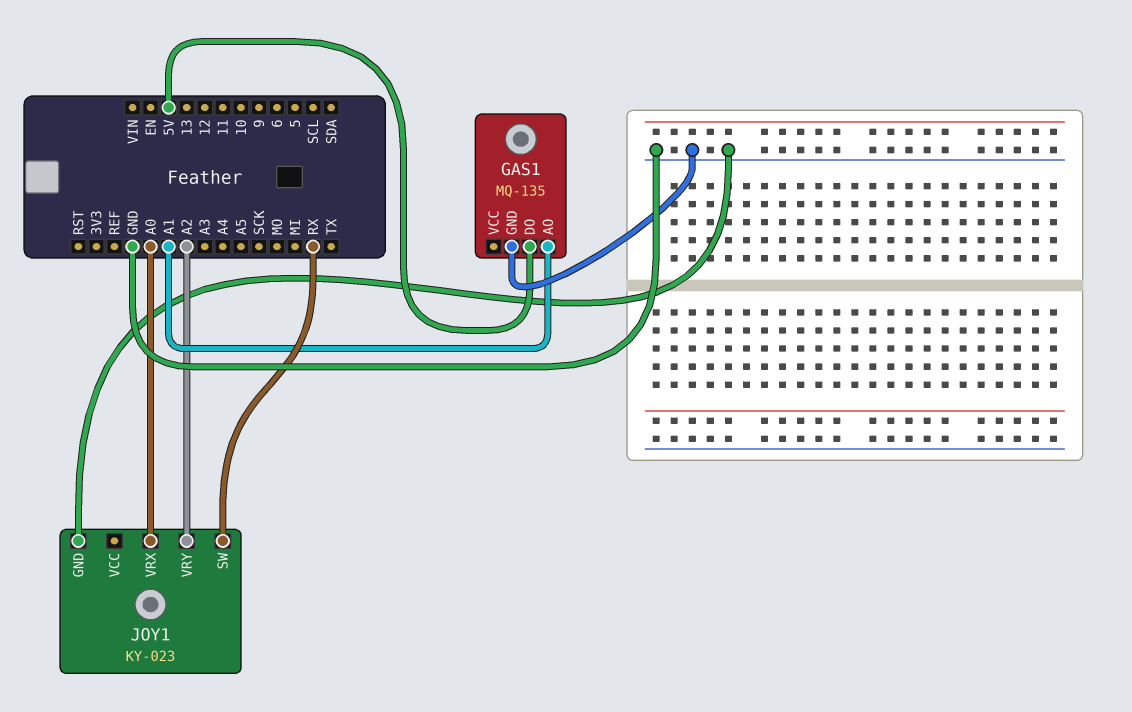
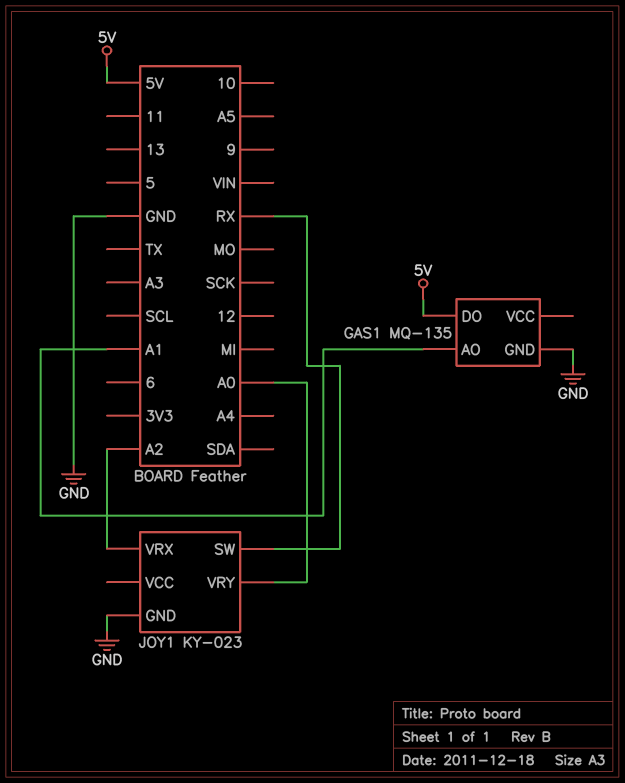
JOY1 pin VRX: A0 -> A2
JOY1 pin VRY: A2 -> A0

